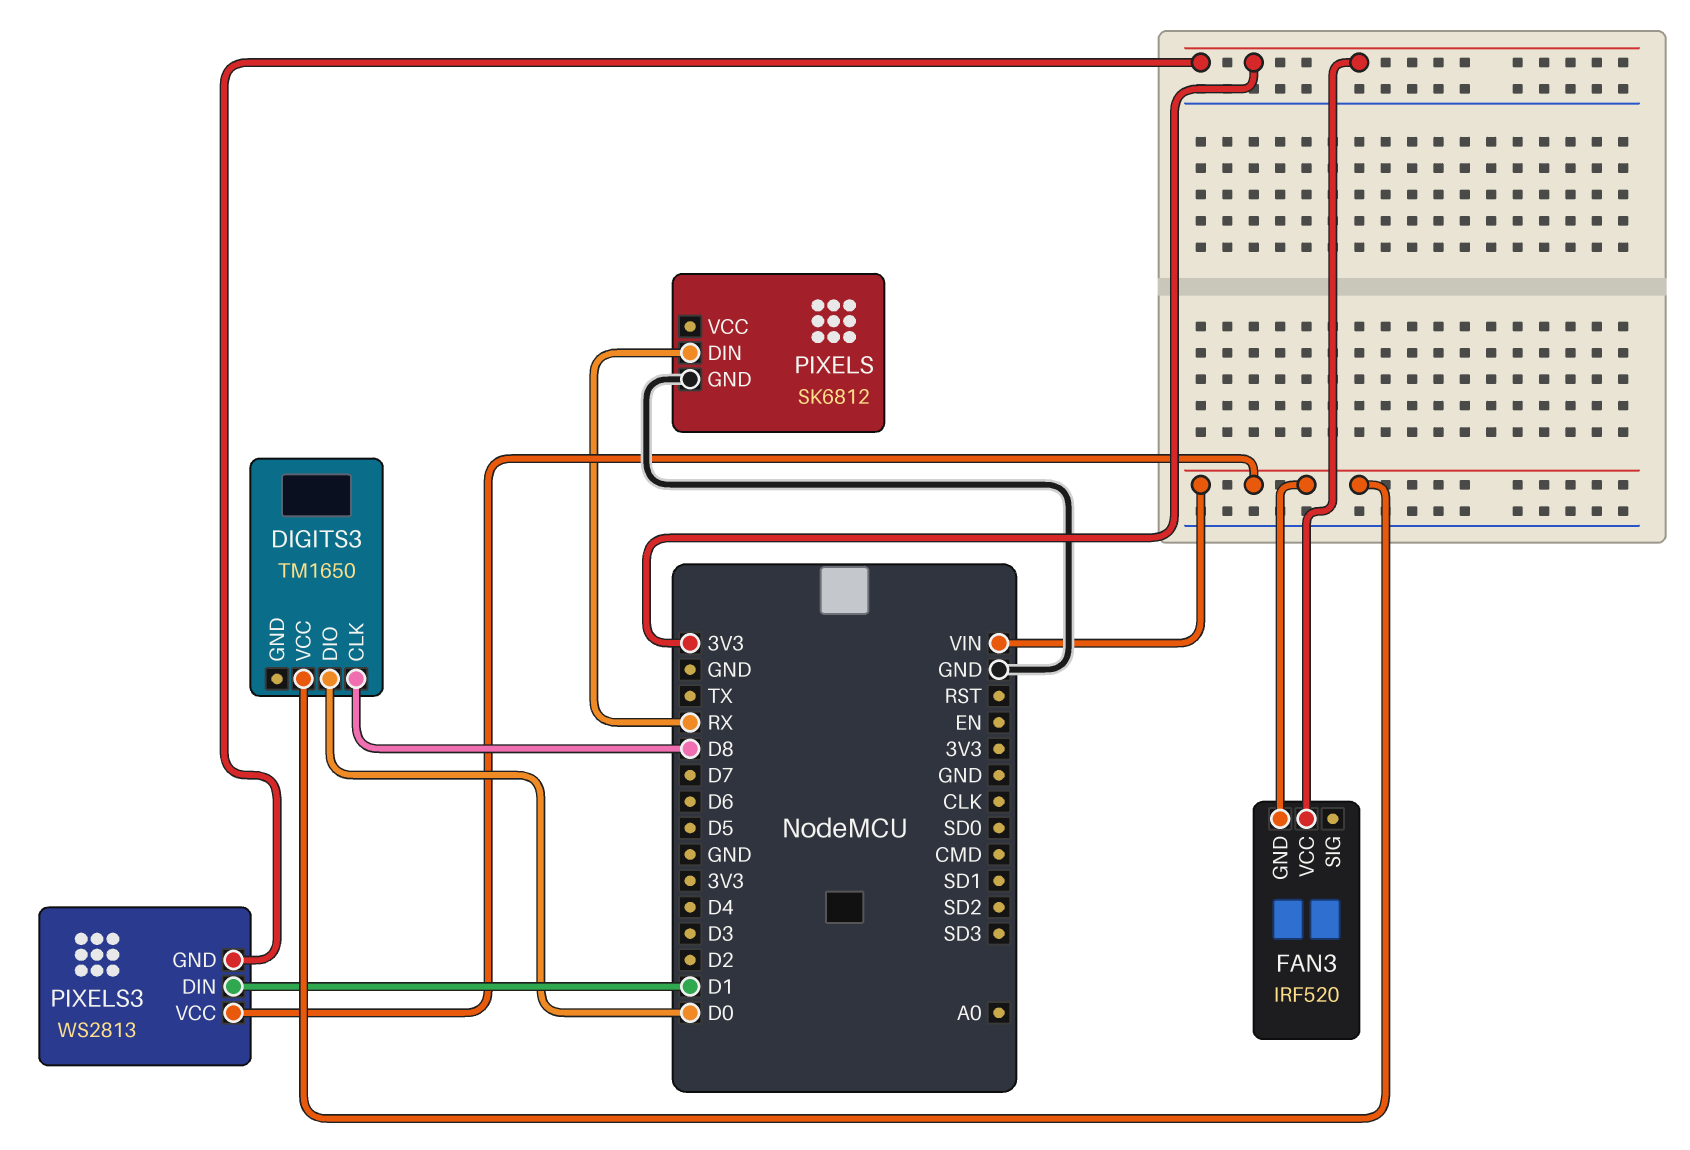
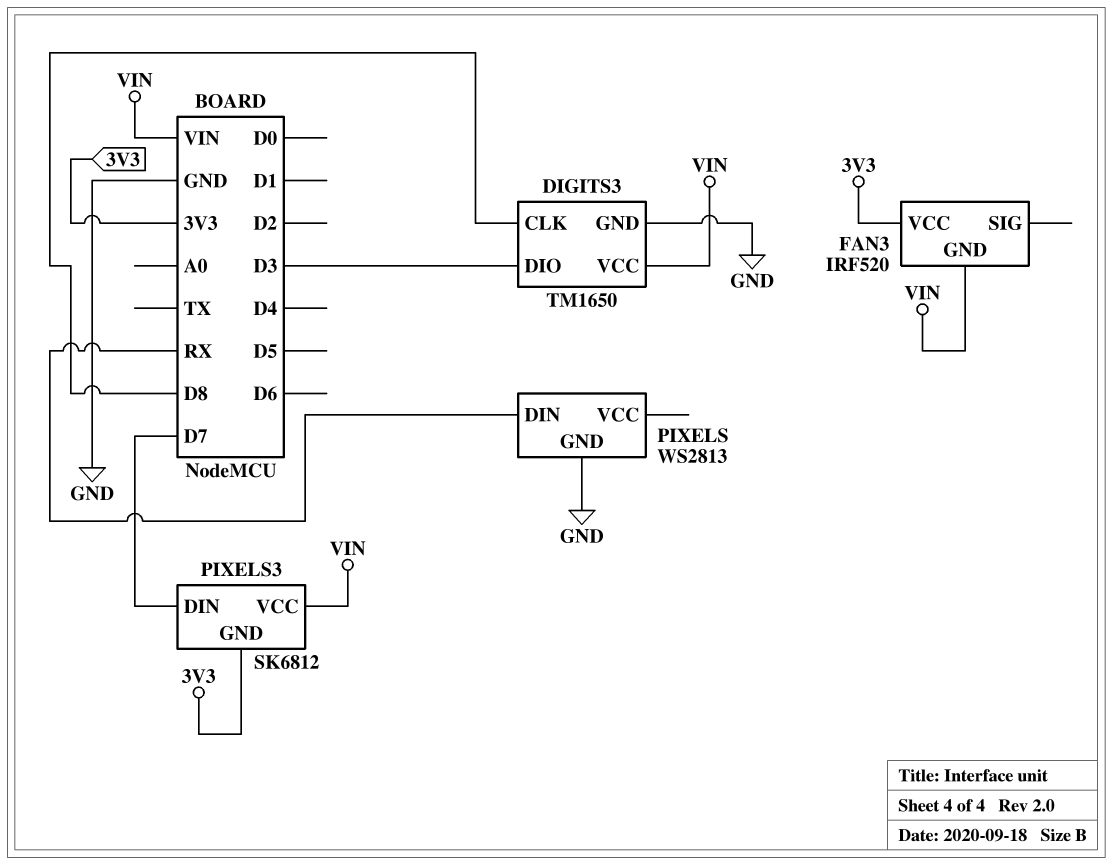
DIGITS3 pin DIO: D0 -> D3
DIGITS3 pin GND: none -> GND
PIXELS: SK6812 -> WS2813
PIXELS3: WS2813 -> SK6812
PIXELS3 pin DIN: D1 -> D7

